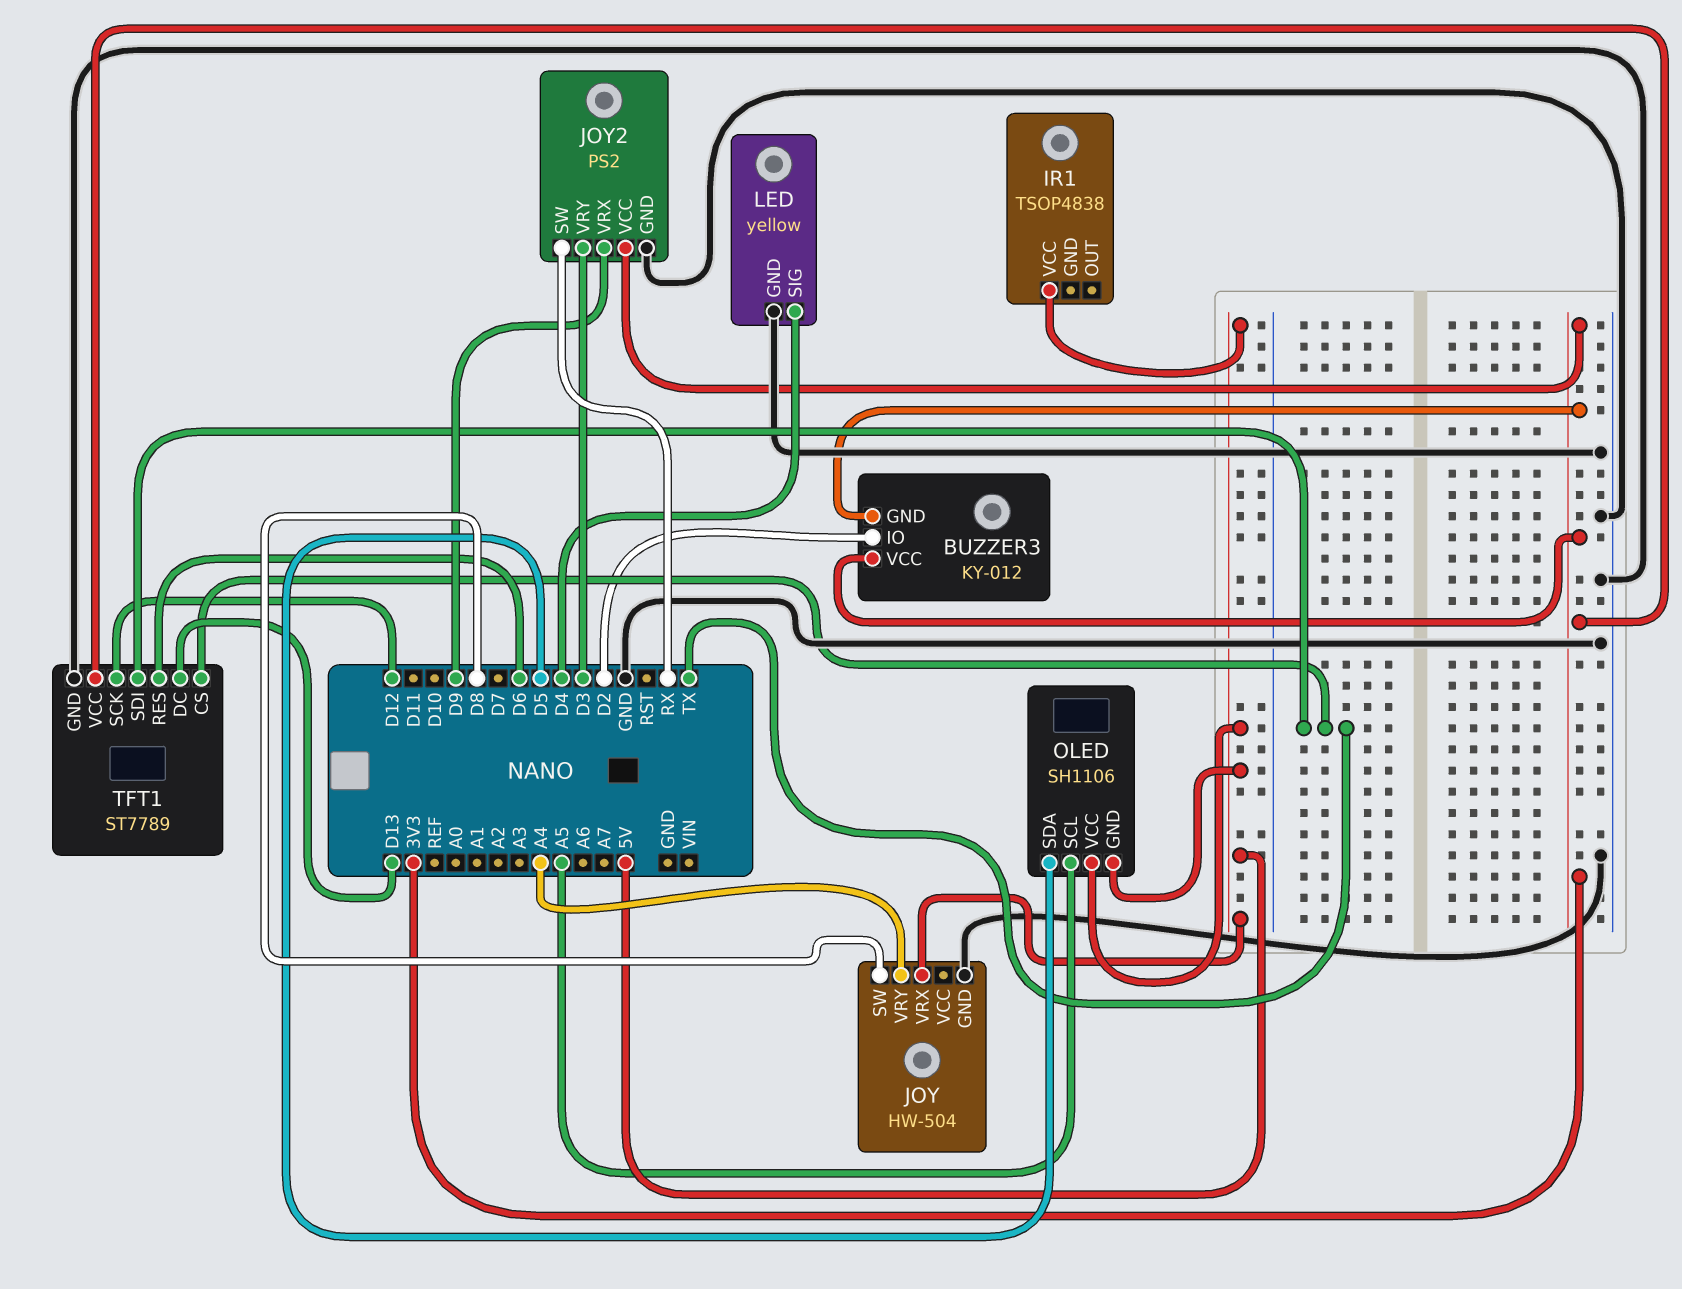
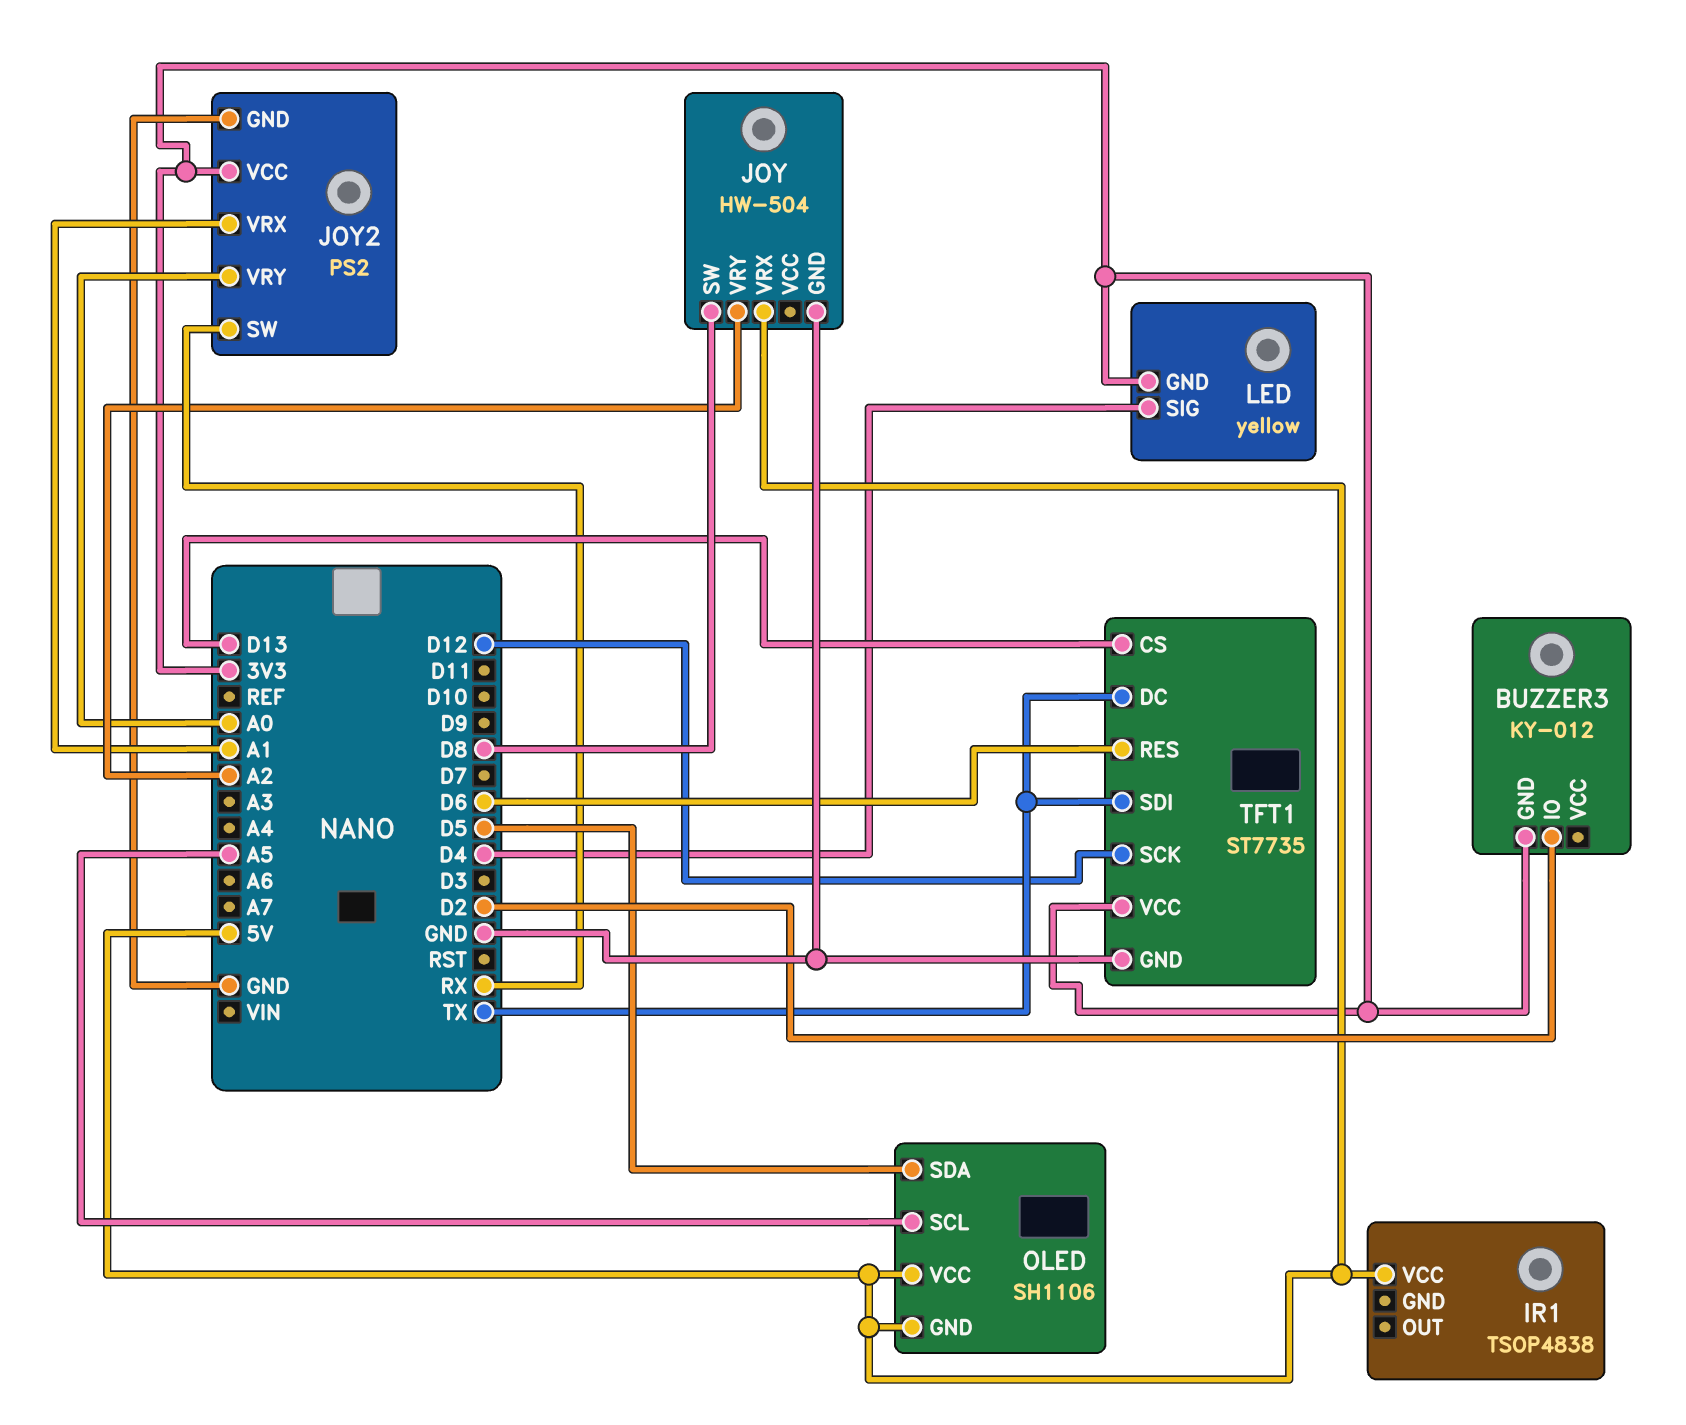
BUZZER3 pin VCC: 3V3 -> none
JOY pin VRY: A4 -> A2
JOY2 pin VRX: D9 -> A1
JOY2 pin VRY: D3 -> A0
LED pin GND: GND -> 3V3
TFT1: ST7789 -> ST7735
TFT1 pin CS: TX -> D13
TFT1 pin DC: D13 -> TX

